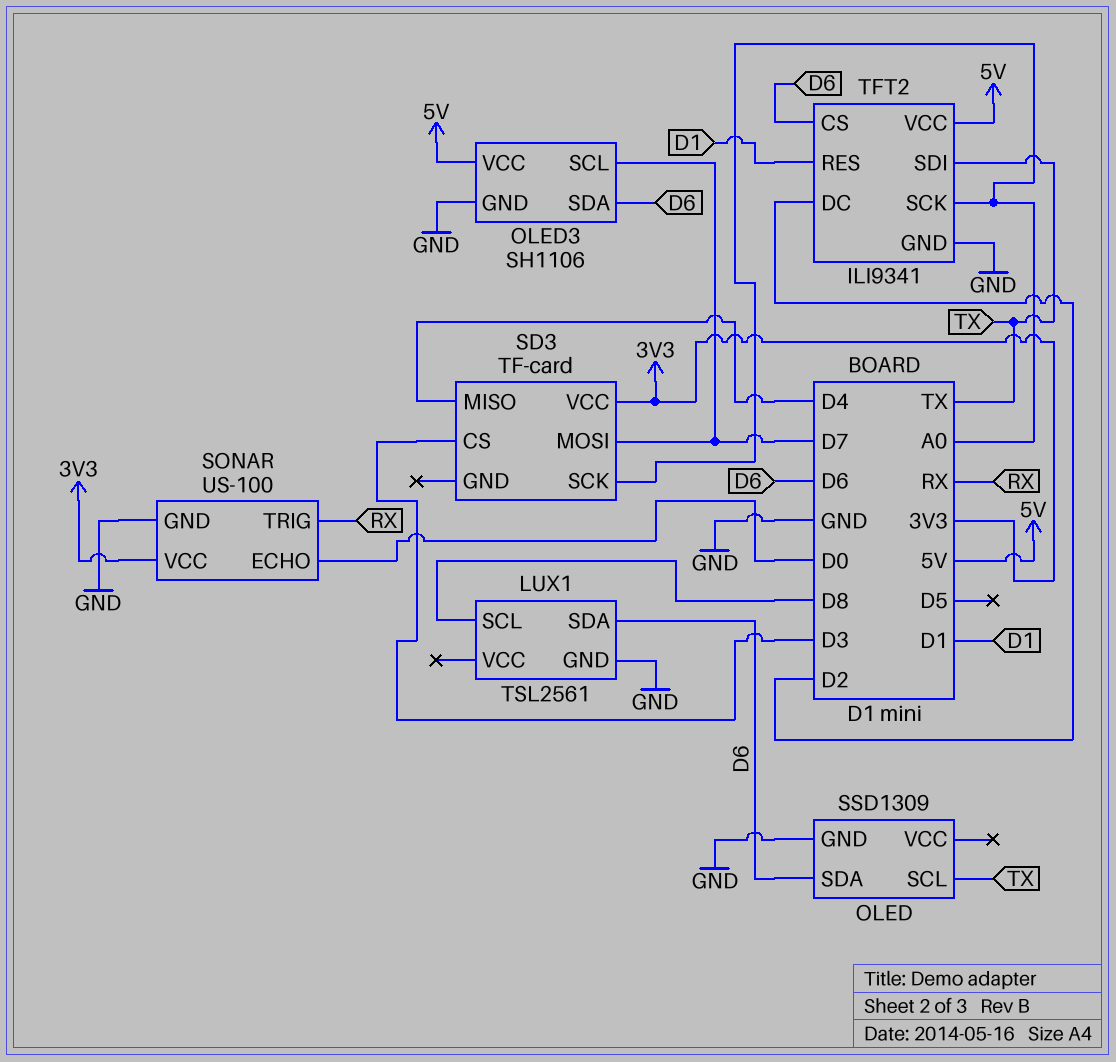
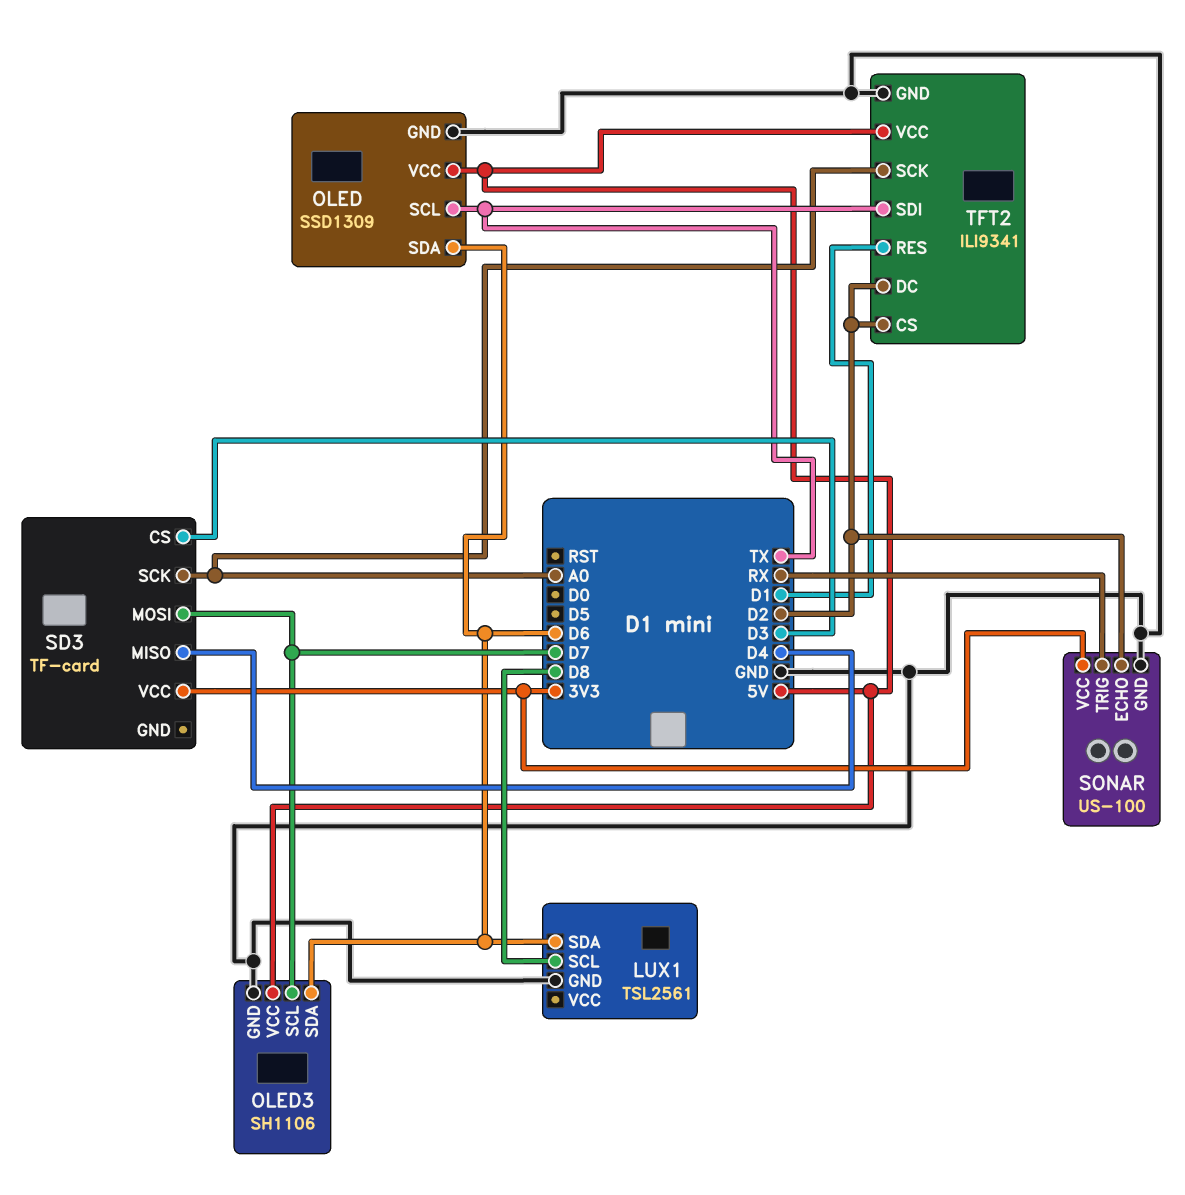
OLED pin VCC: none -> 5V
SONAR pin ECHO: D0 -> D2
TFT2 pin CS: D6 -> D2

